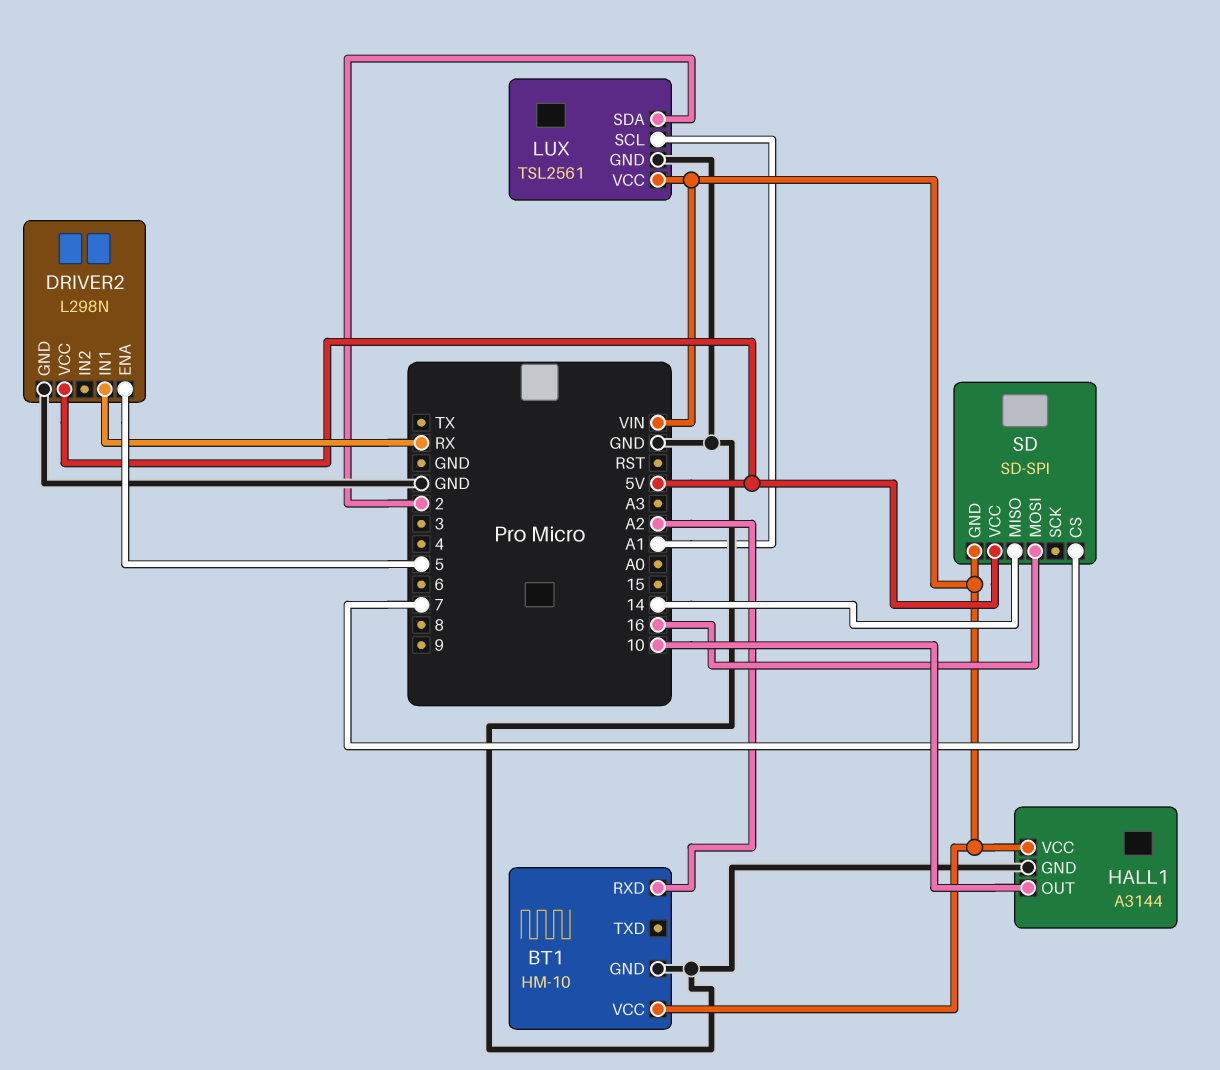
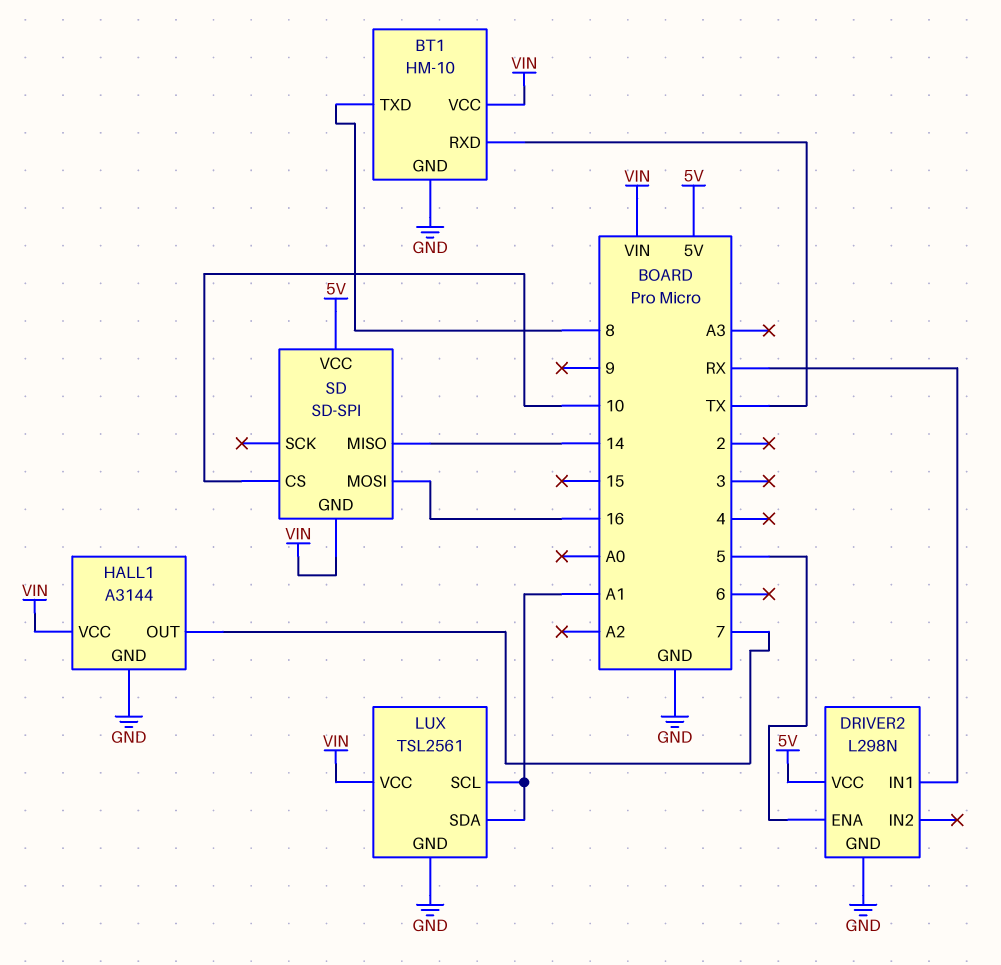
BT1 pin RXD: A2 -> TX
BT1 pin TXD: none -> 8
HALL1 pin OUT: 10 -> 7
LUX pin SDA: 2 -> A1
SD pin CS: 7 -> 10

